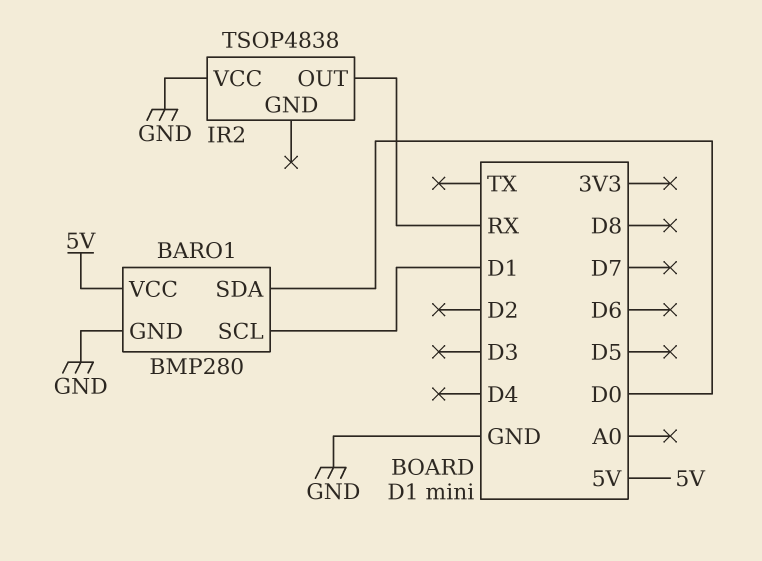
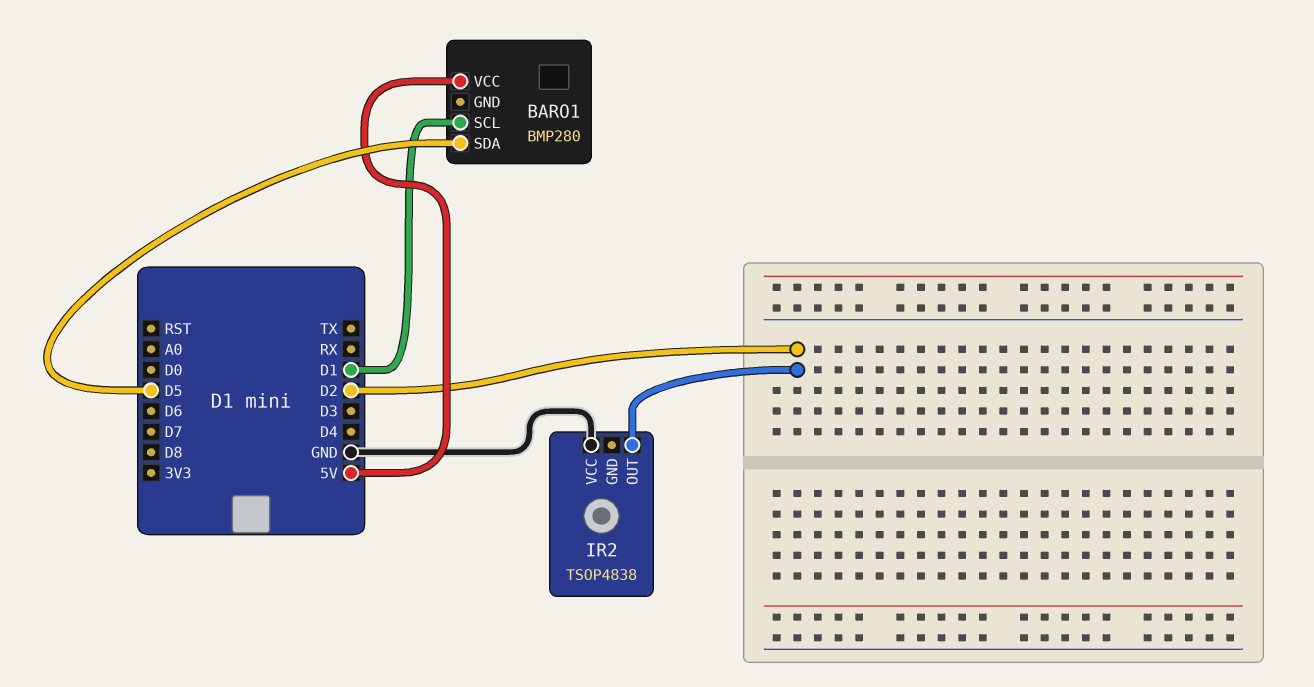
BARO1 pin GND: GND -> none
BARO1 pin SDA: D0 -> D5
IR2 pin OUT: RX -> D2

